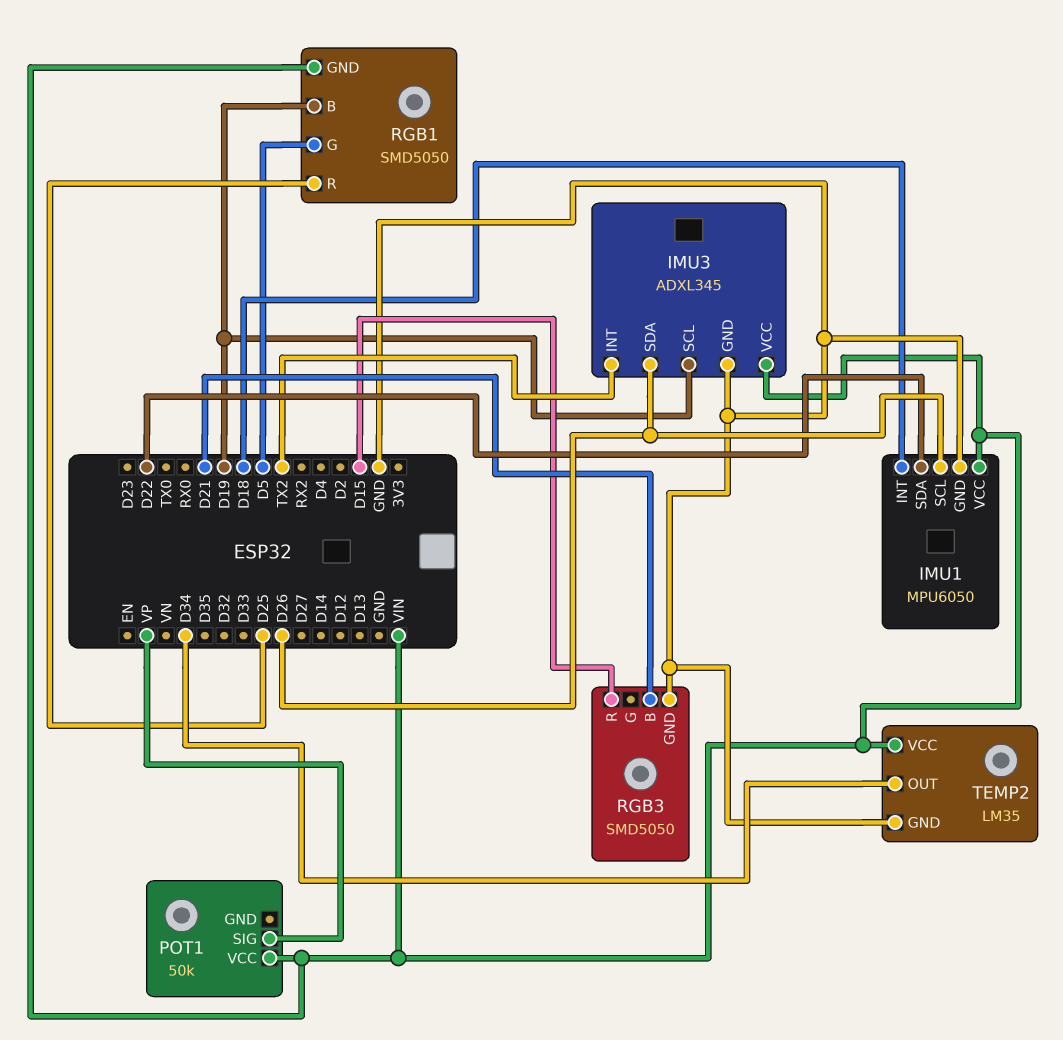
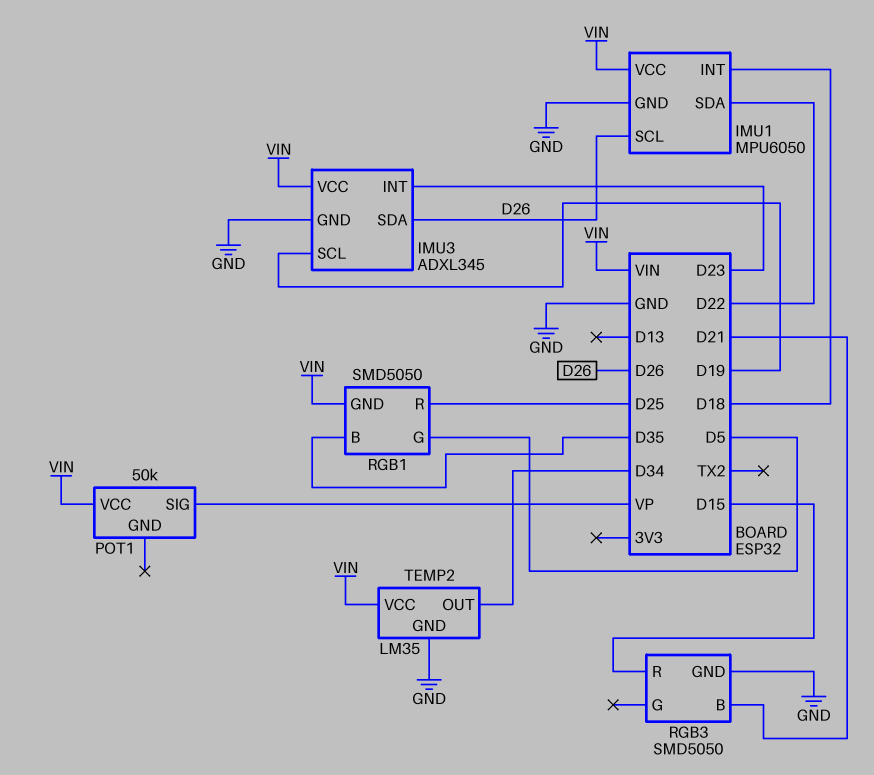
IMU3 pin INT: TX2 -> D23
RGB1 pin B: D19 -> D35

